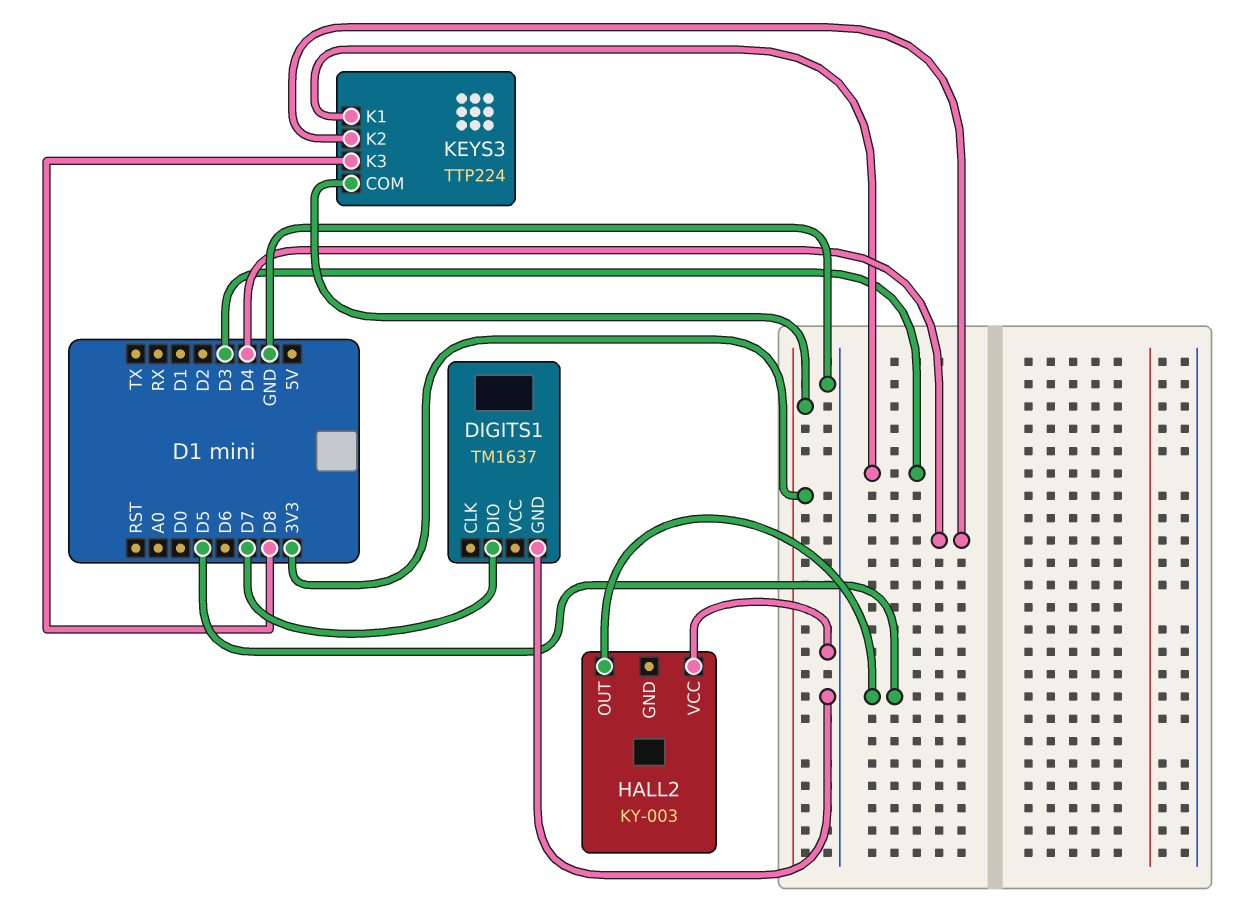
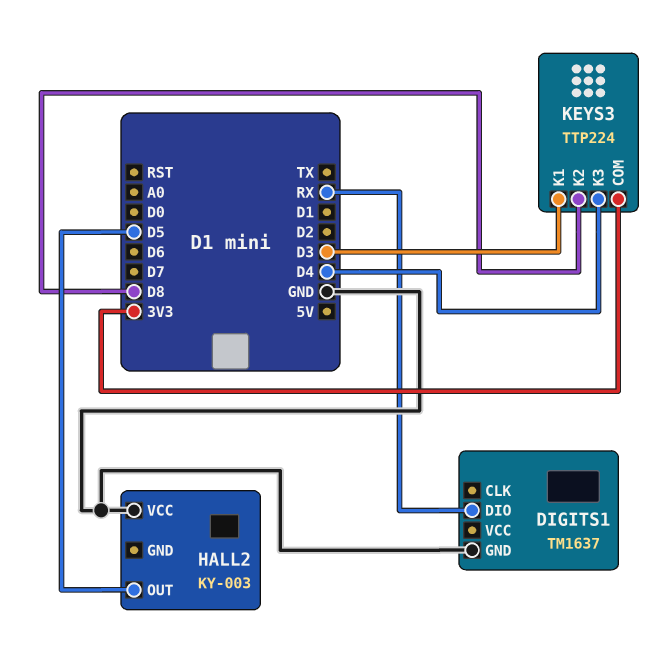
DIGITS1 pin DIO: D7 -> RX
KEYS3 pin K2: D4 -> D8
KEYS3 pin K3: D8 -> D4

